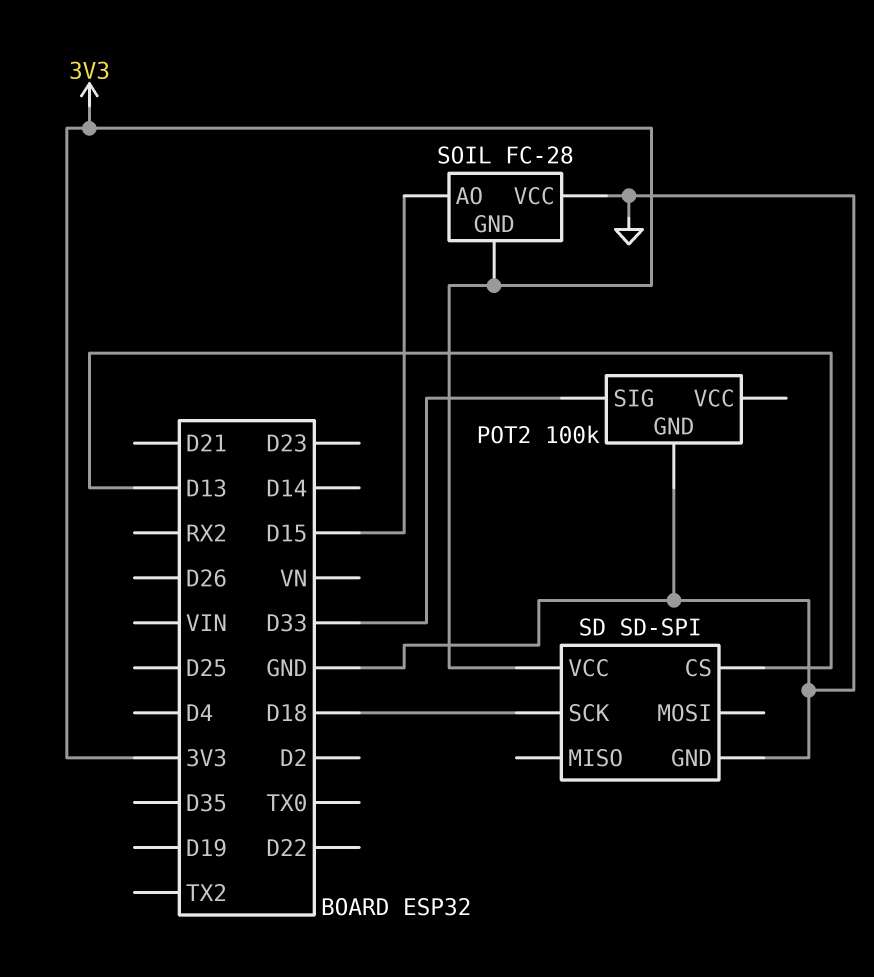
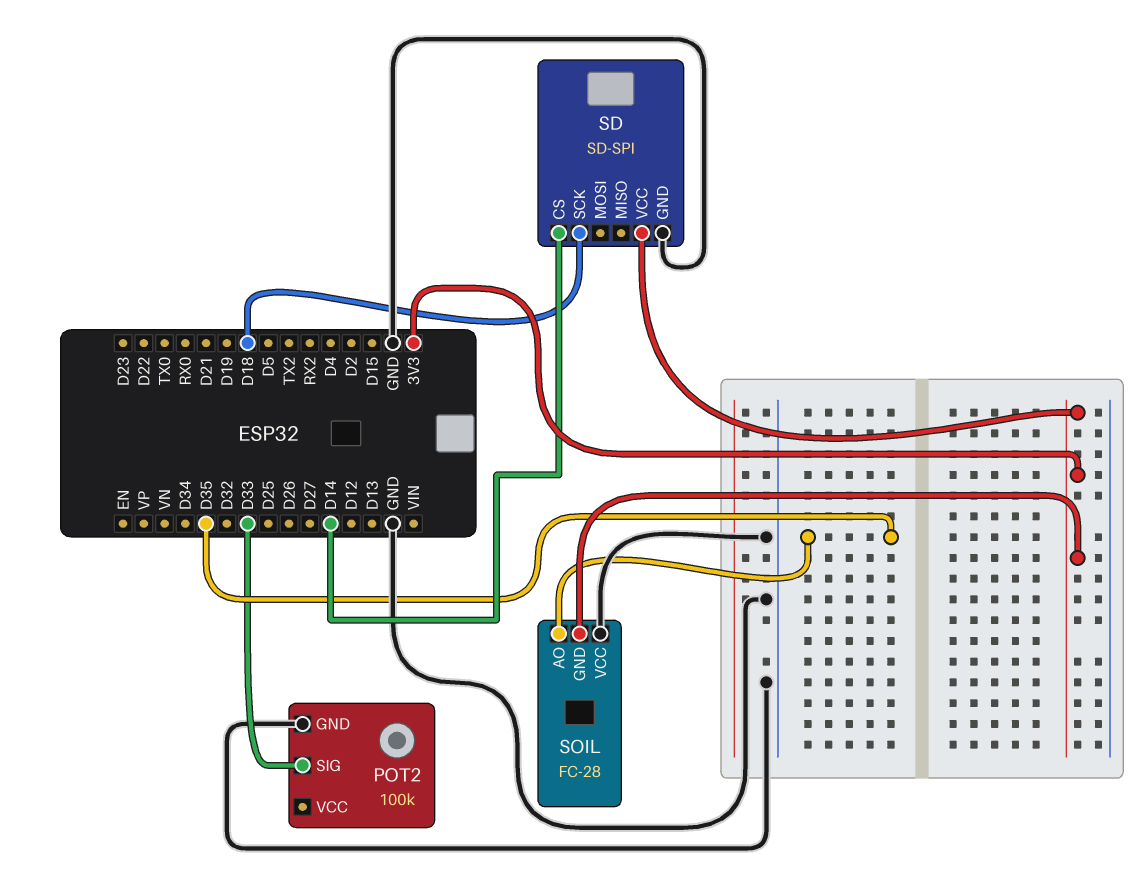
SD pin CS: D13 -> D14
SOIL pin AO: D15 -> D35

